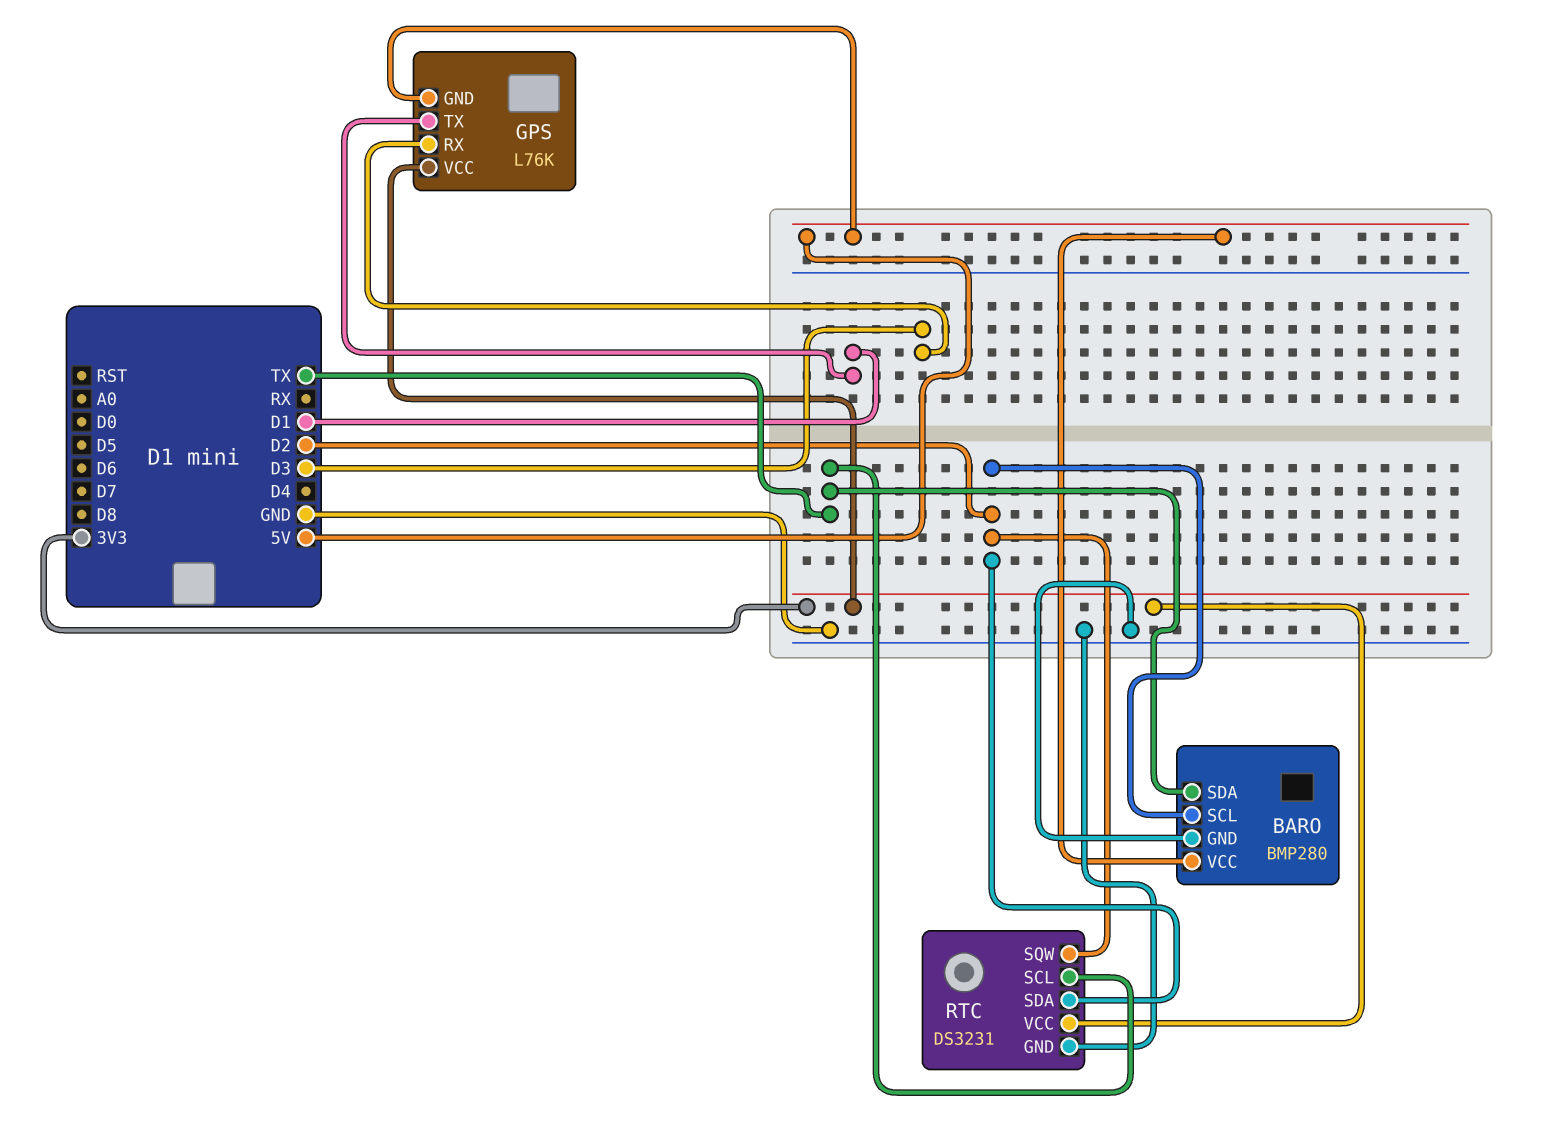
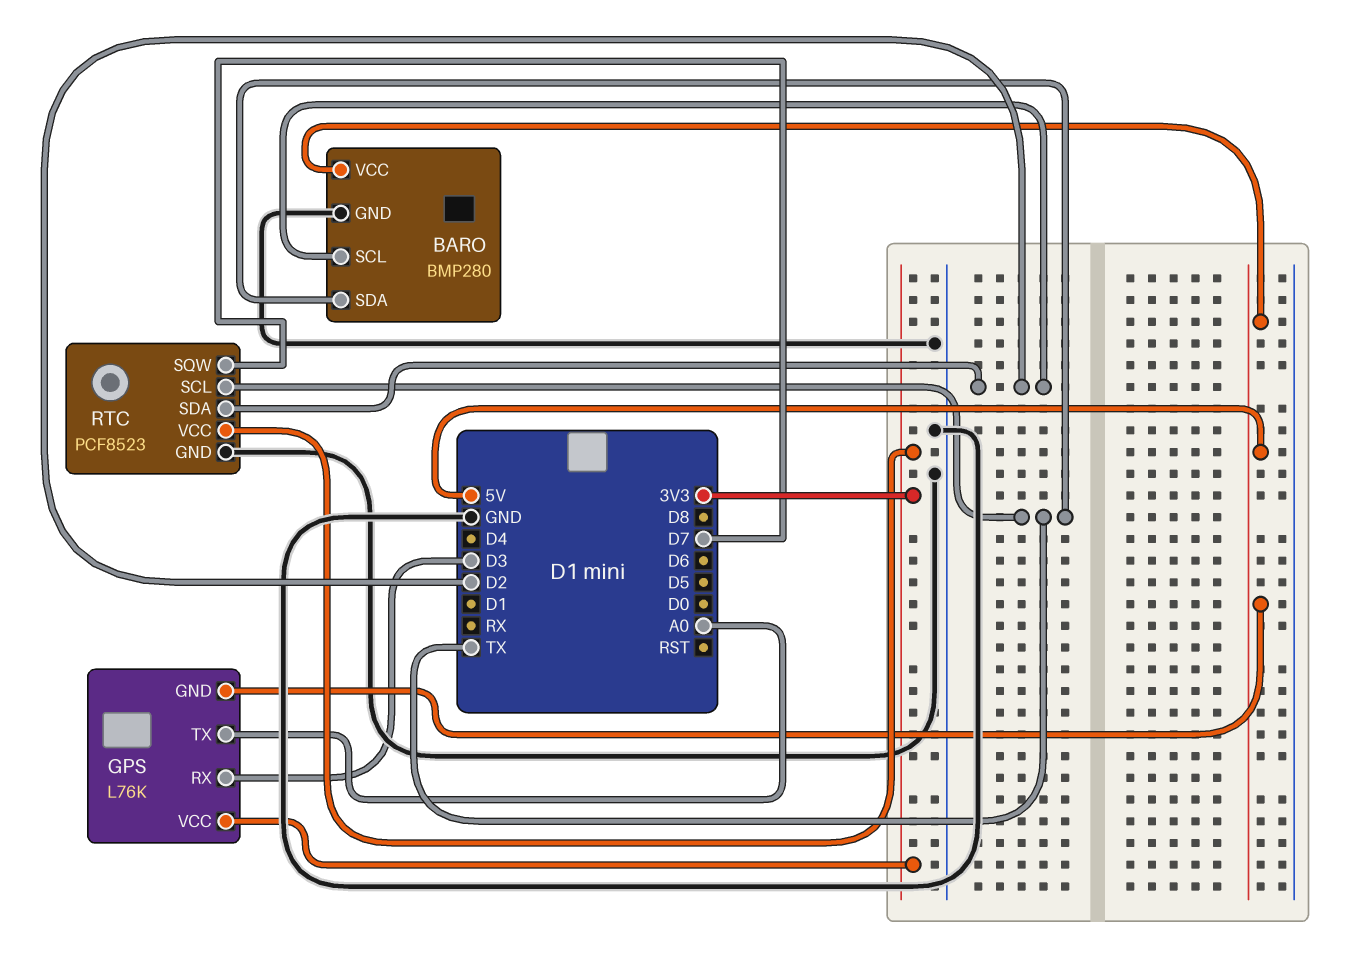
GPS pin TX: D1 -> A0
RTC: DS3231 -> PCF8523
RTC pin SQW: D2 -> D7

